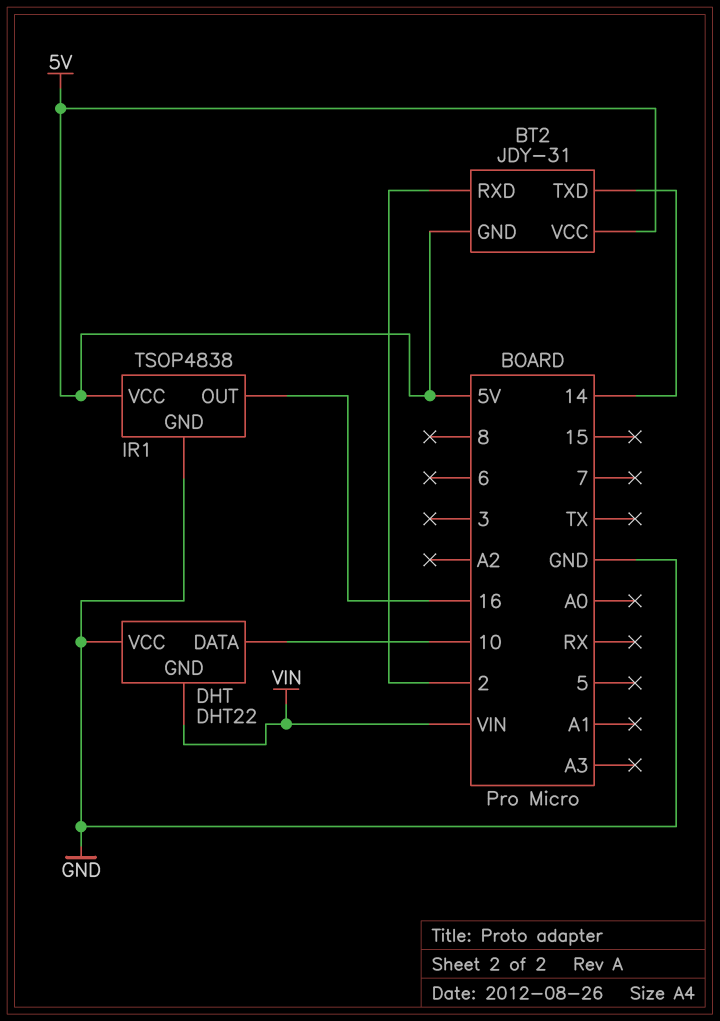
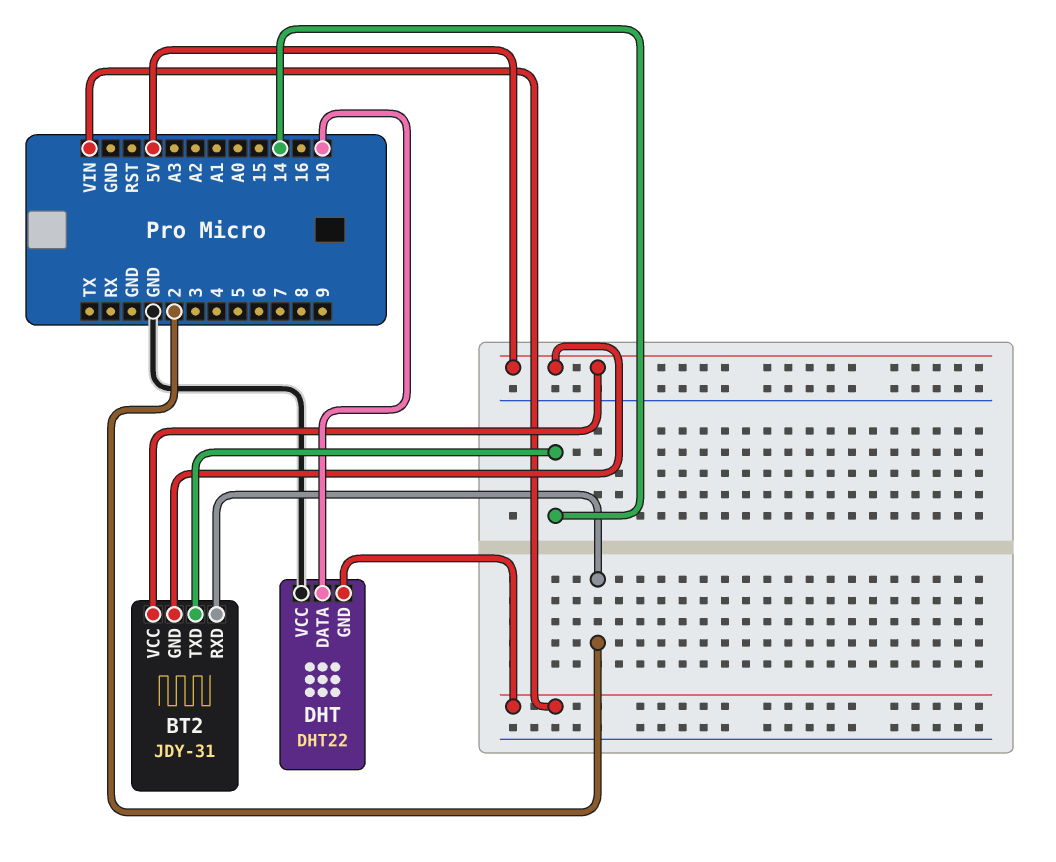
IR1: TSOP4838 -> none
IR1 pin GND: GND -> none
IR1 pin OUT: 16 -> none
IR1 pin VCC: 5V -> none

